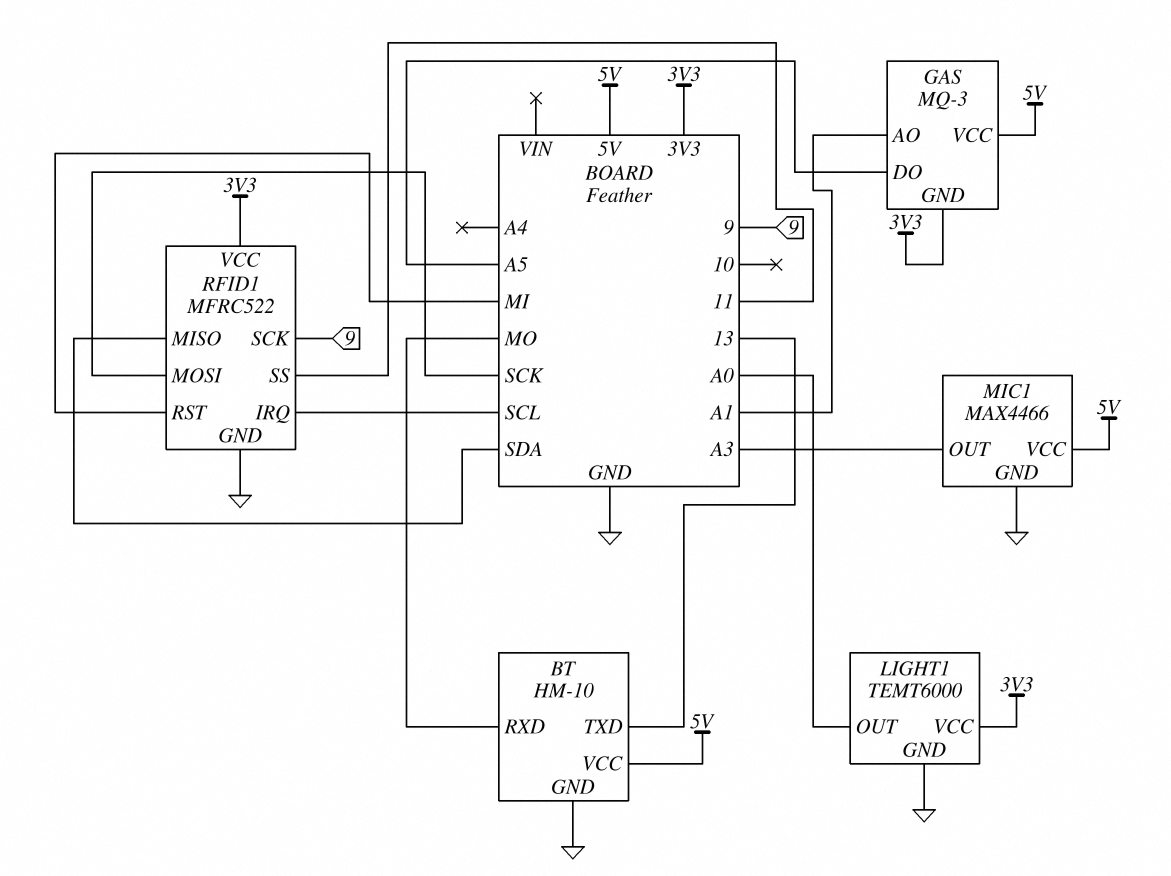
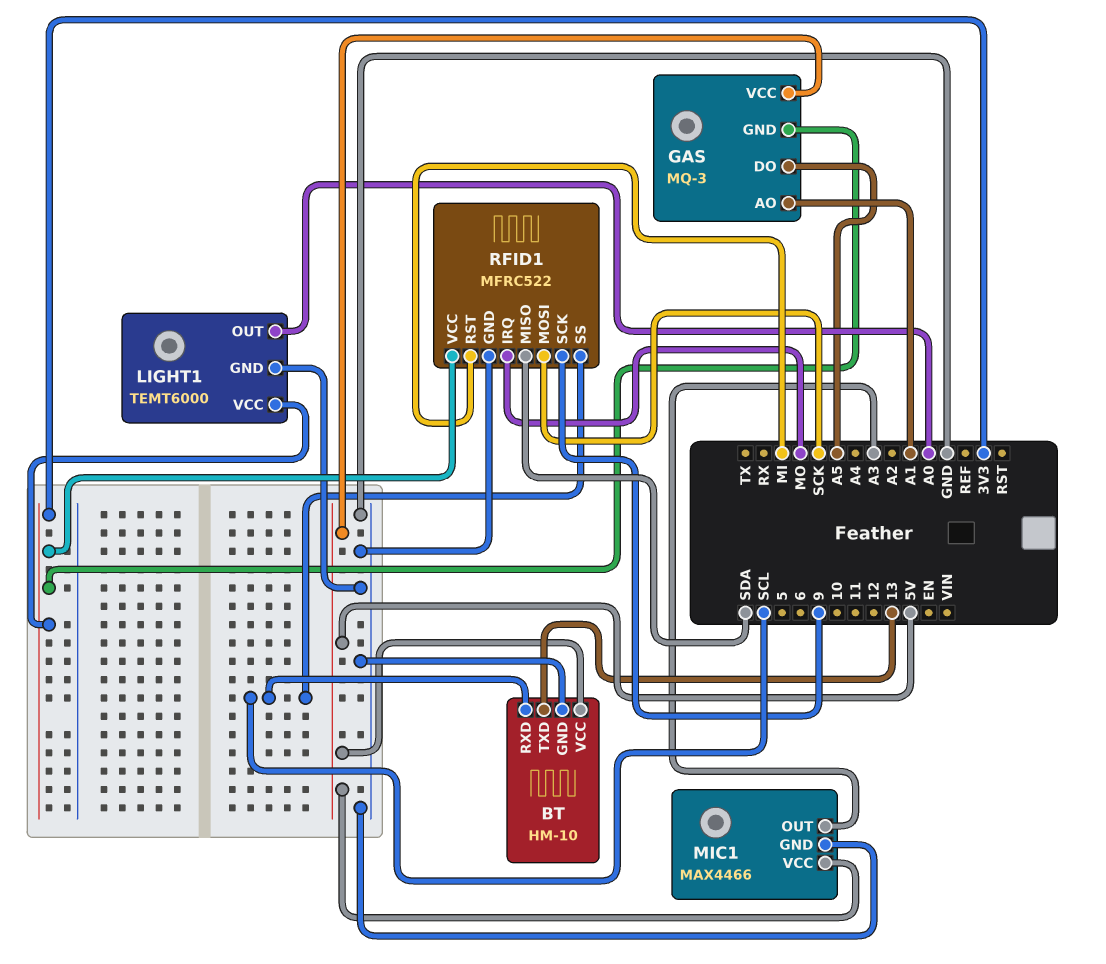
BT pin RXD: MO -> SCL
RFID1 pin IRQ: SCL -> MO
RFID1 pin SS: 11 -> SCL

